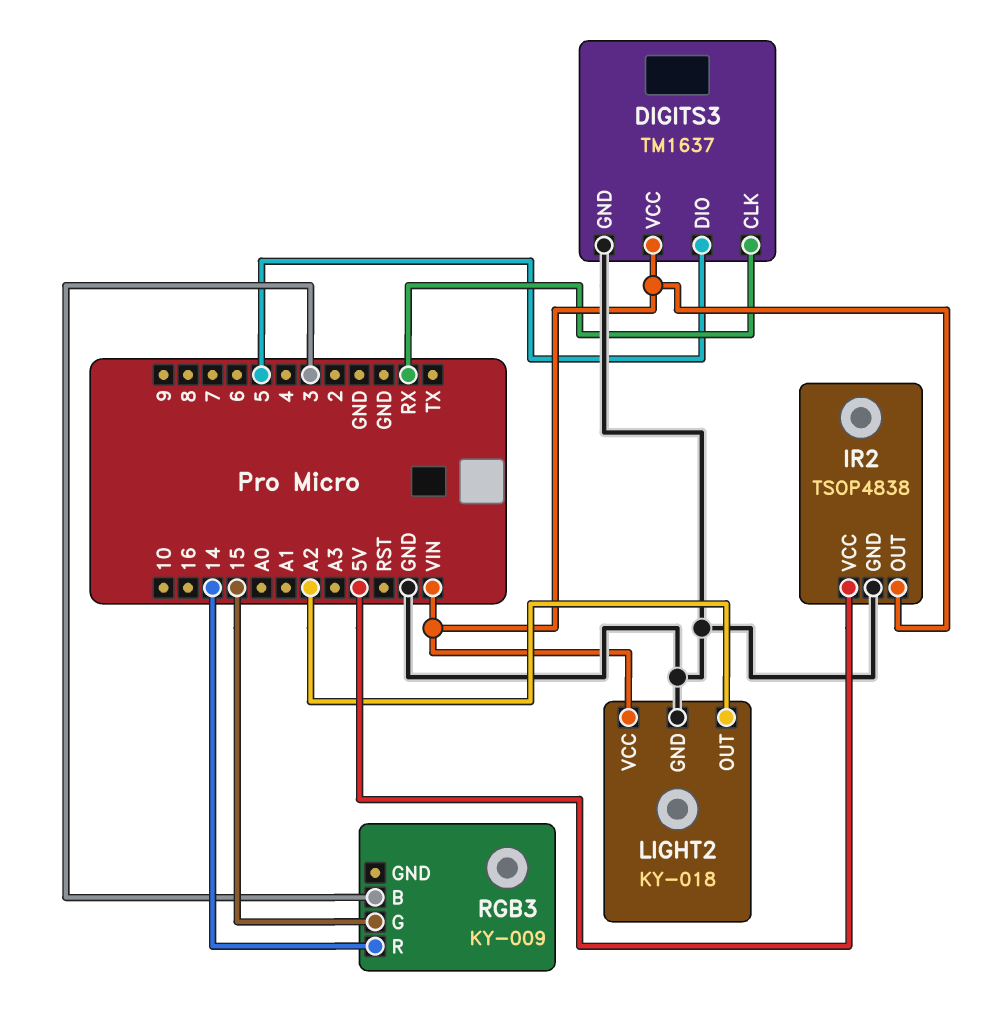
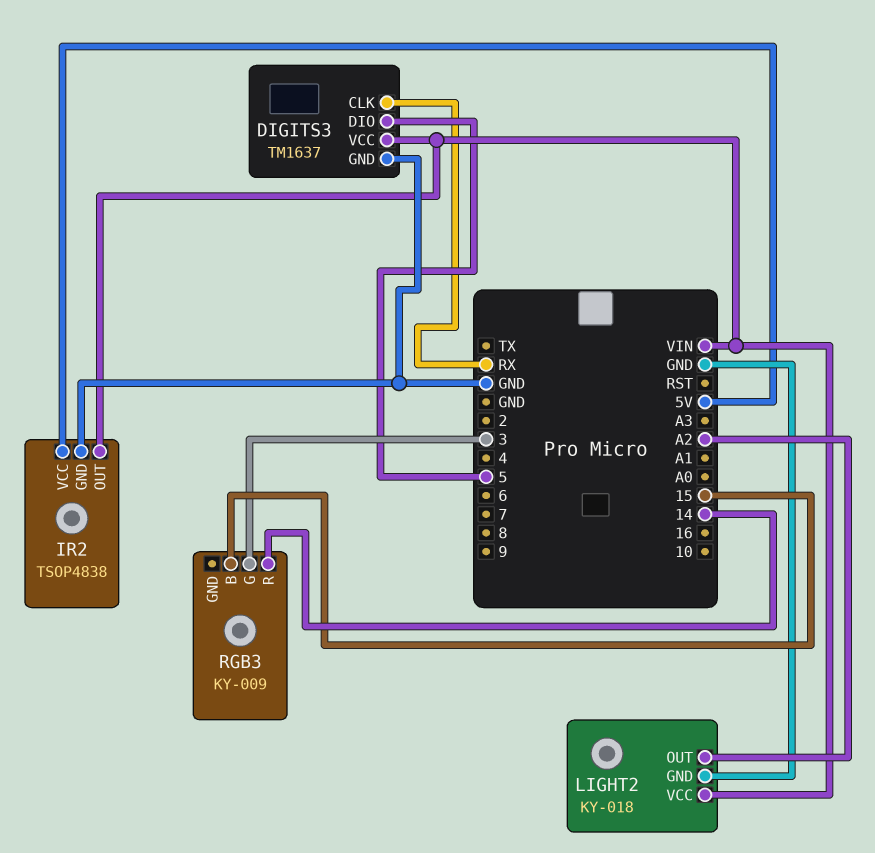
RGB3 pin B: 3 -> 15
RGB3 pin G: 15 -> 3

